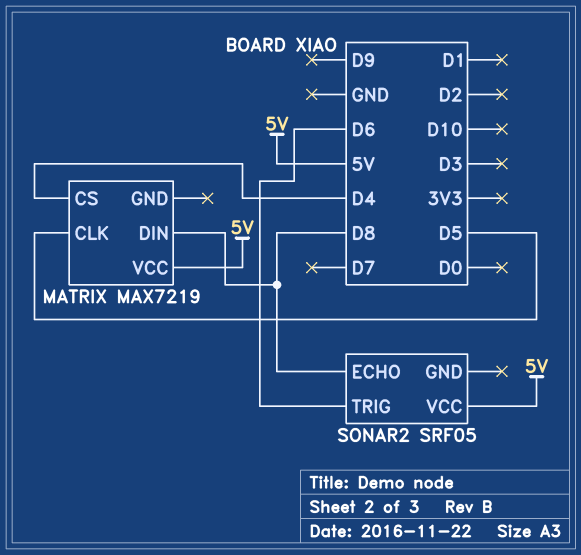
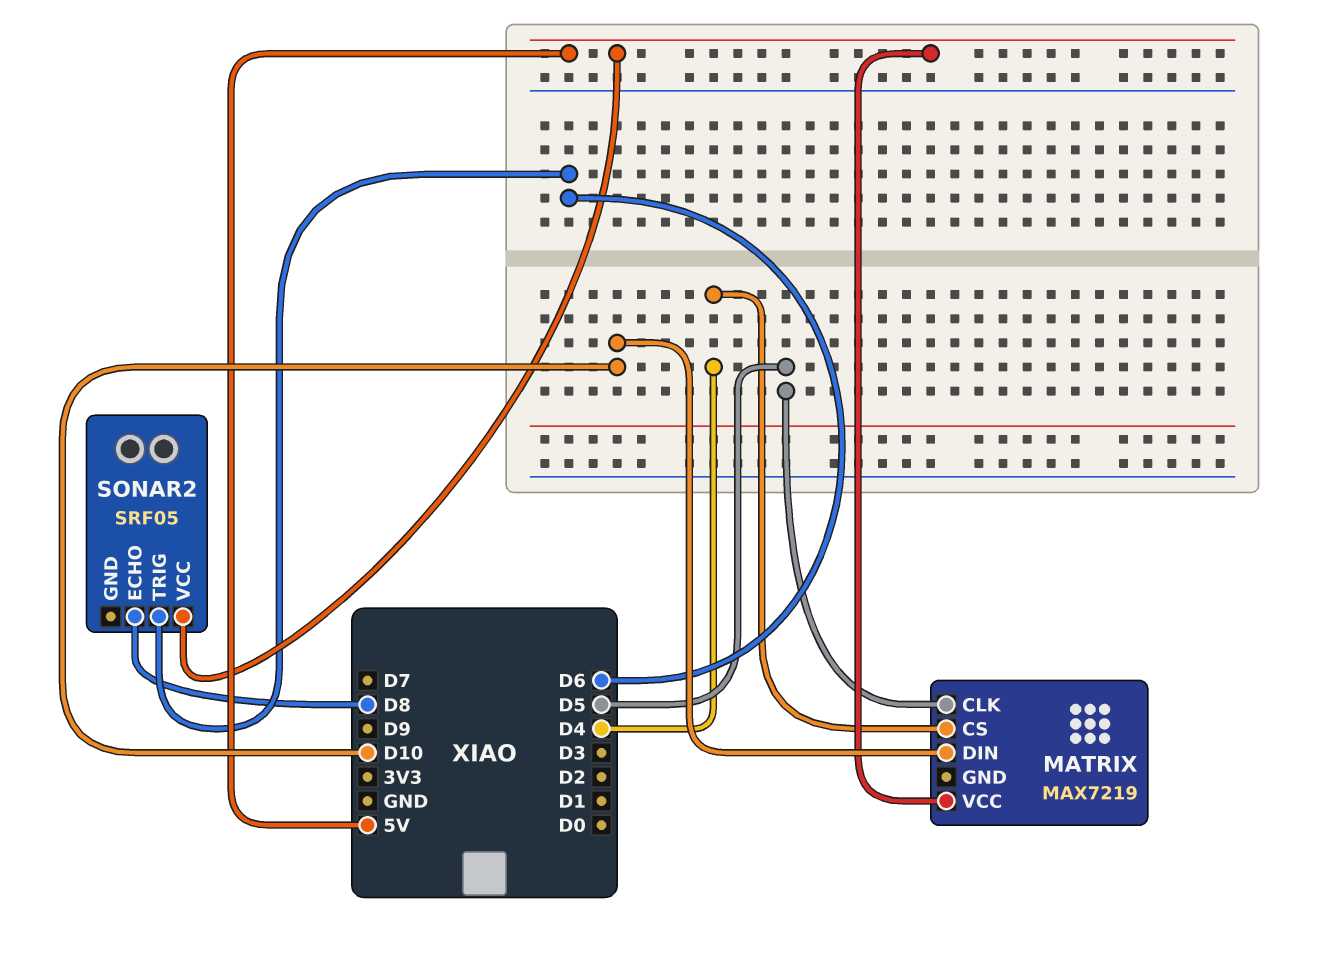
MATRIX pin DIN: D8 -> D10

